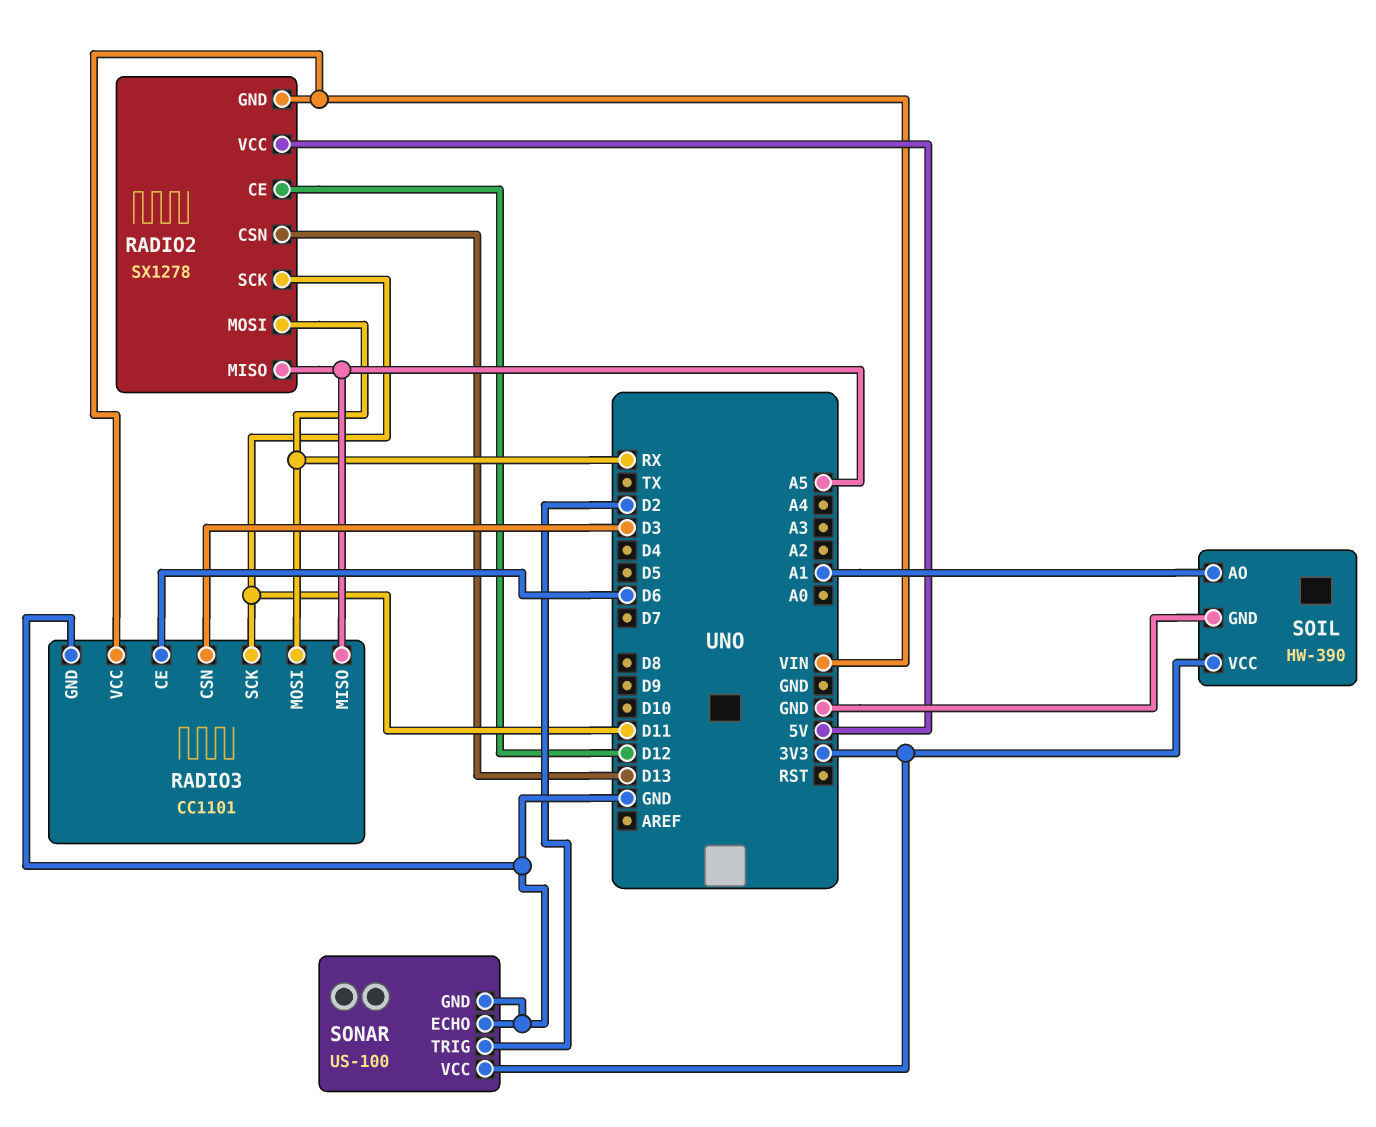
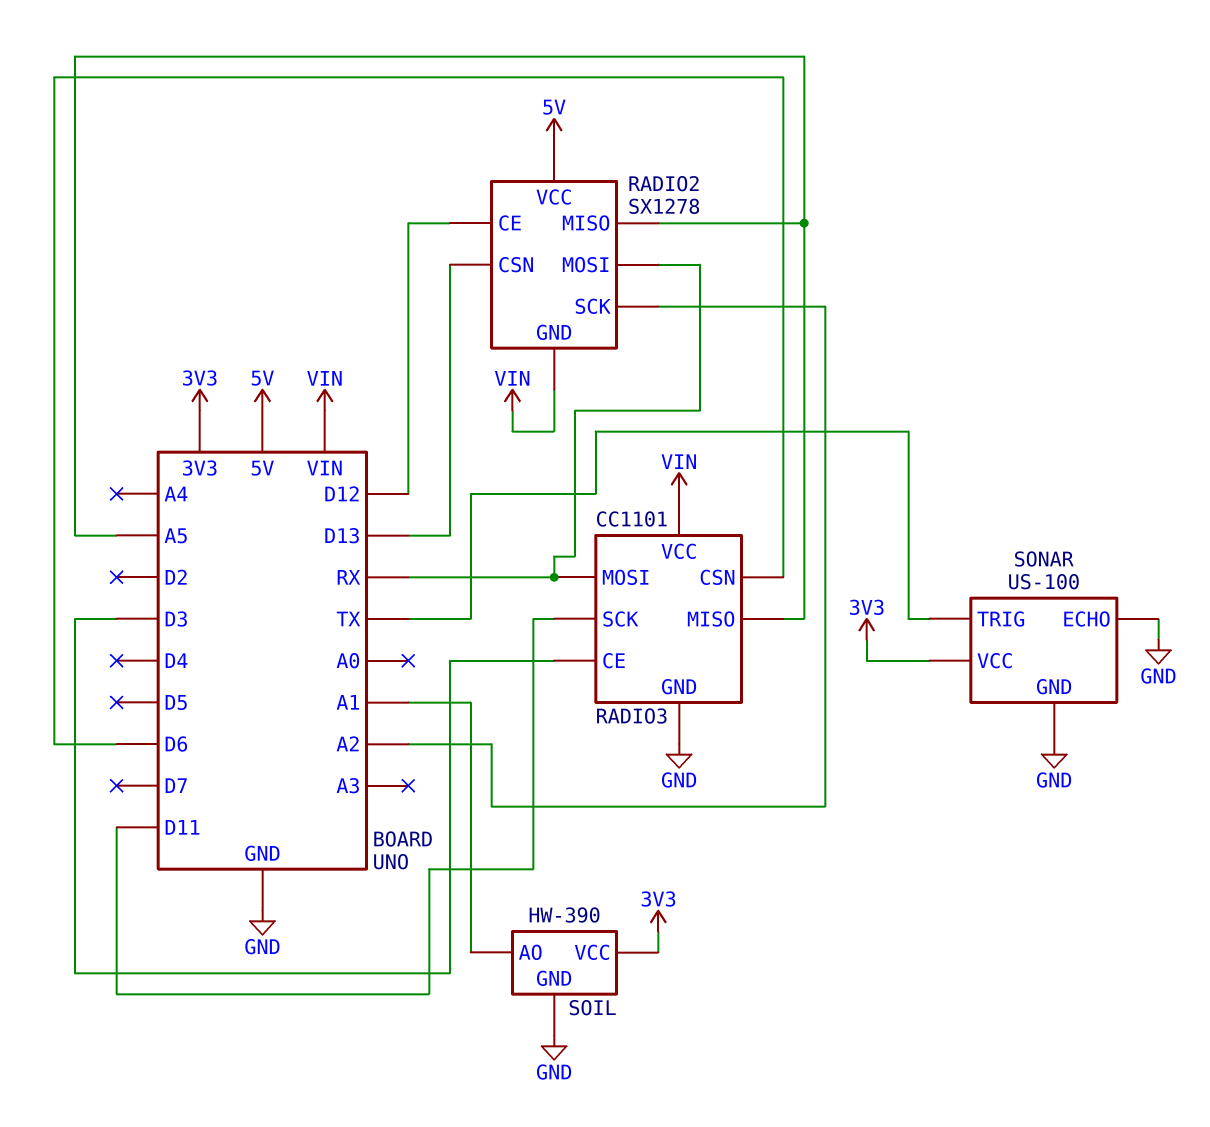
RADIO2 pin SCK: D11 -> A2
RADIO3 pin CE: D6 -> D3
RADIO3 pin CSN: D3 -> D6
SONAR pin TRIG: D2 -> TX

